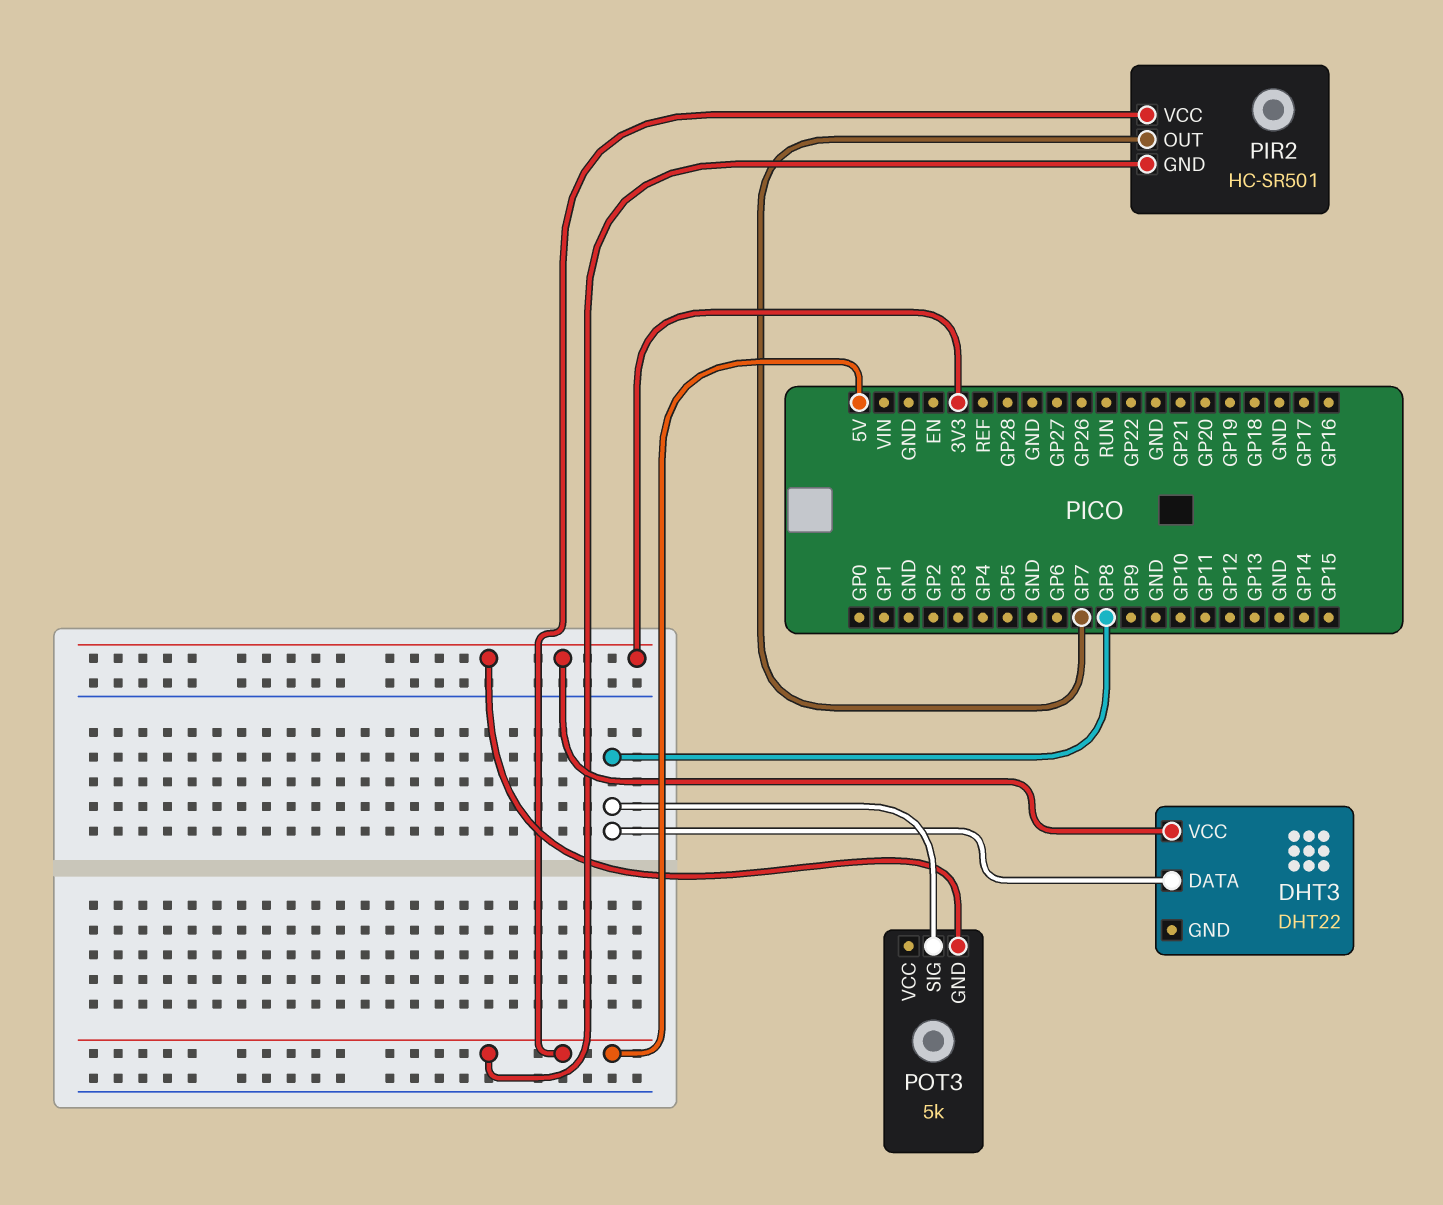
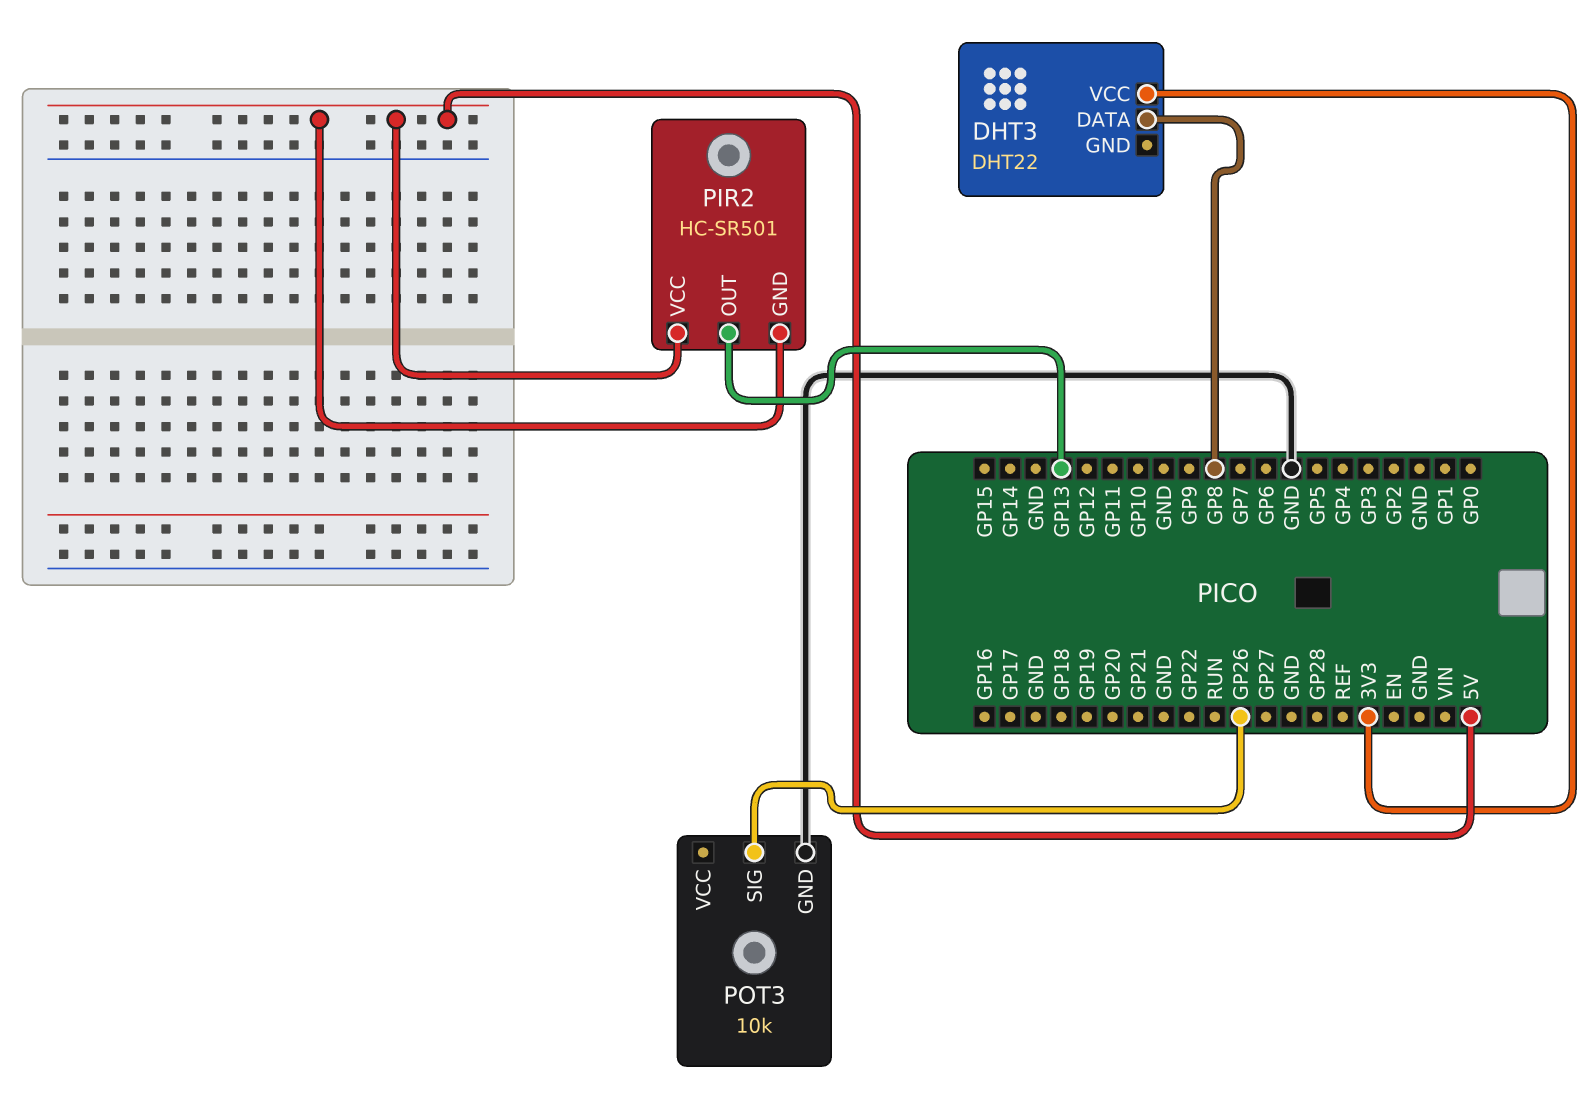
PIR2 pin OUT: GP7 -> GP13
POT3: 5k -> 10k
POT3 pin GND: 3V3 -> GND
POT3 pin SIG: GP8 -> GP26

